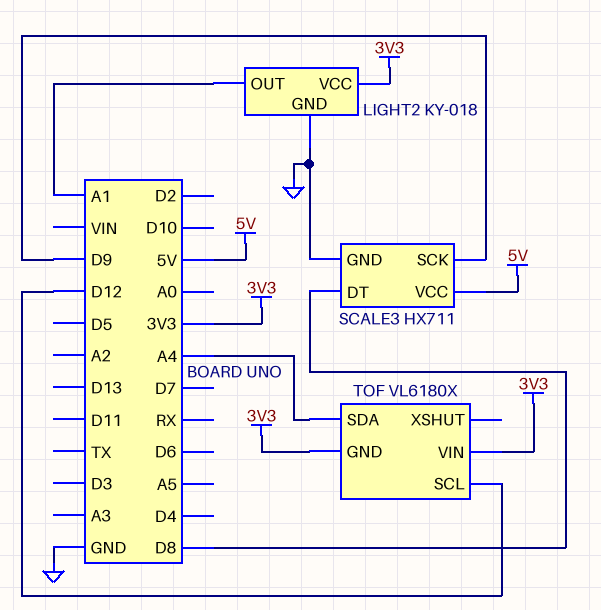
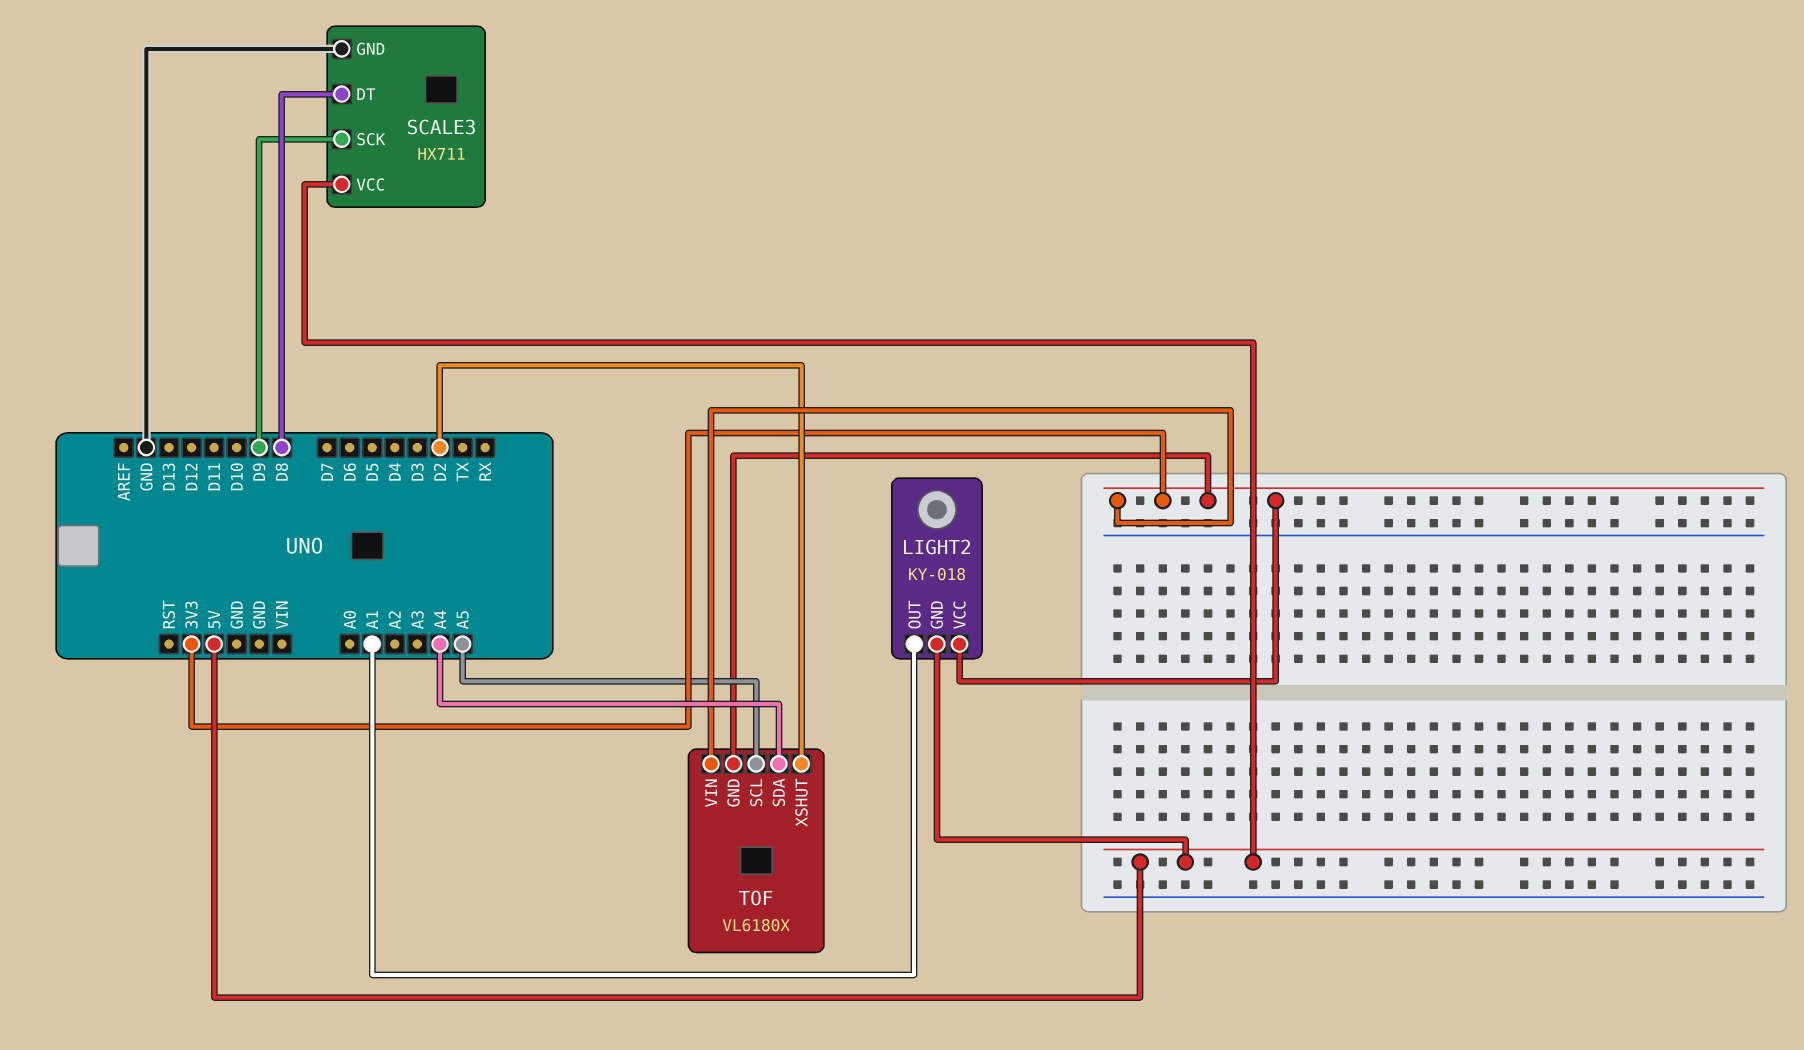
LIGHT2 pin GND: GND -> 5V
TOF pin SCL: D12 -> A5
TOF pin XSHUT: none -> D2

